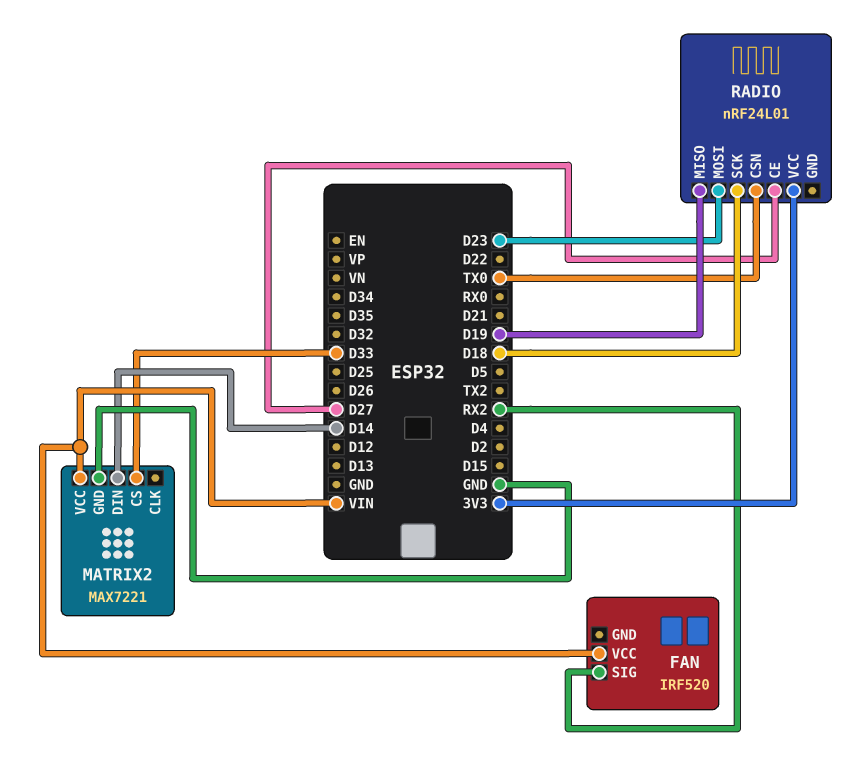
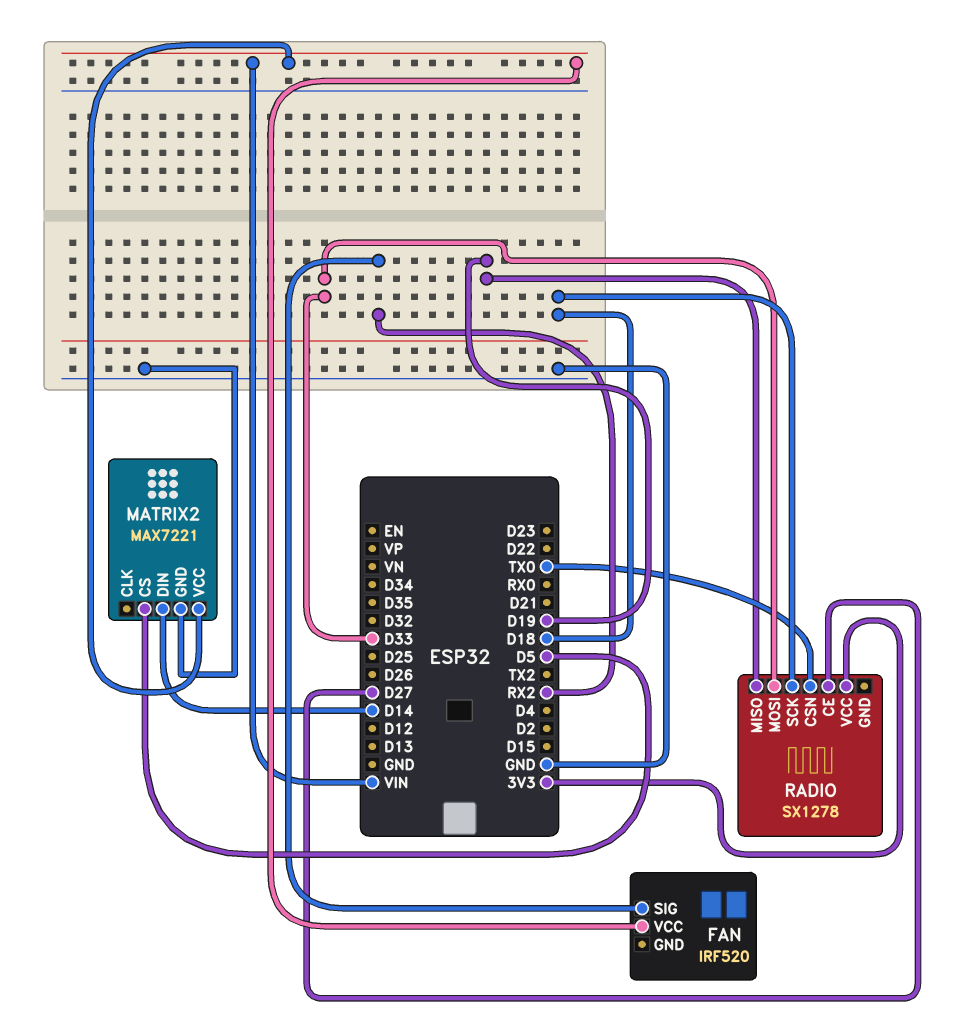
MATRIX2 pin CS: D33 -> D5
RADIO: nRF24L01 -> SX1278
RADIO pin MOSI: D23 -> D33

